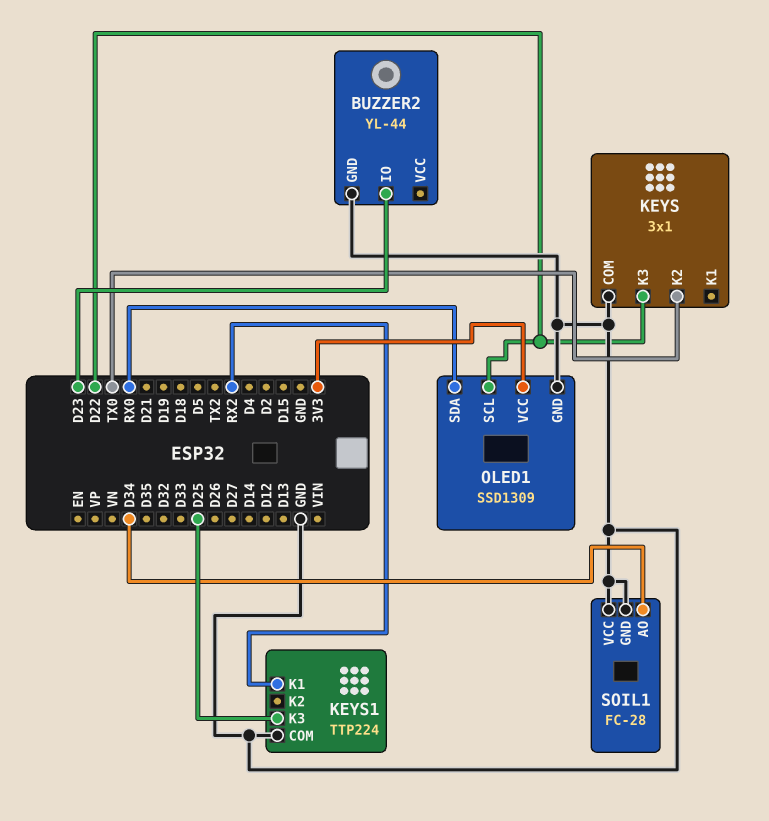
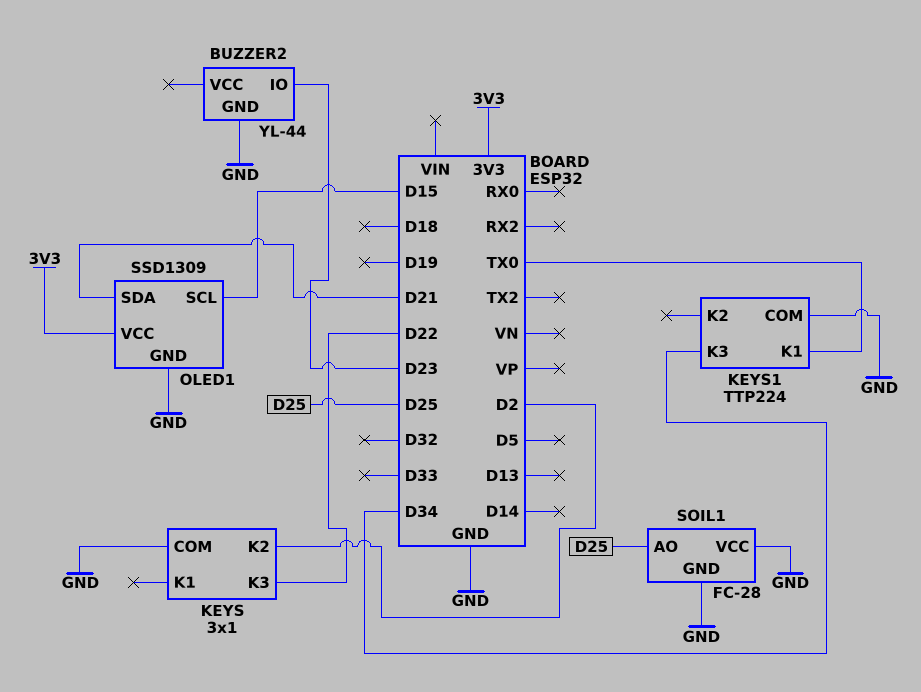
KEYS pin K2: TX0 -> D2
KEYS1 pin K1: RX2 -> TX0
KEYS1 pin K3: D25 -> D34
OLED1 pin SCL: D22 -> D15
OLED1 pin SDA: RX0 -> D21
SOIL1 pin AO: D34 -> D25

